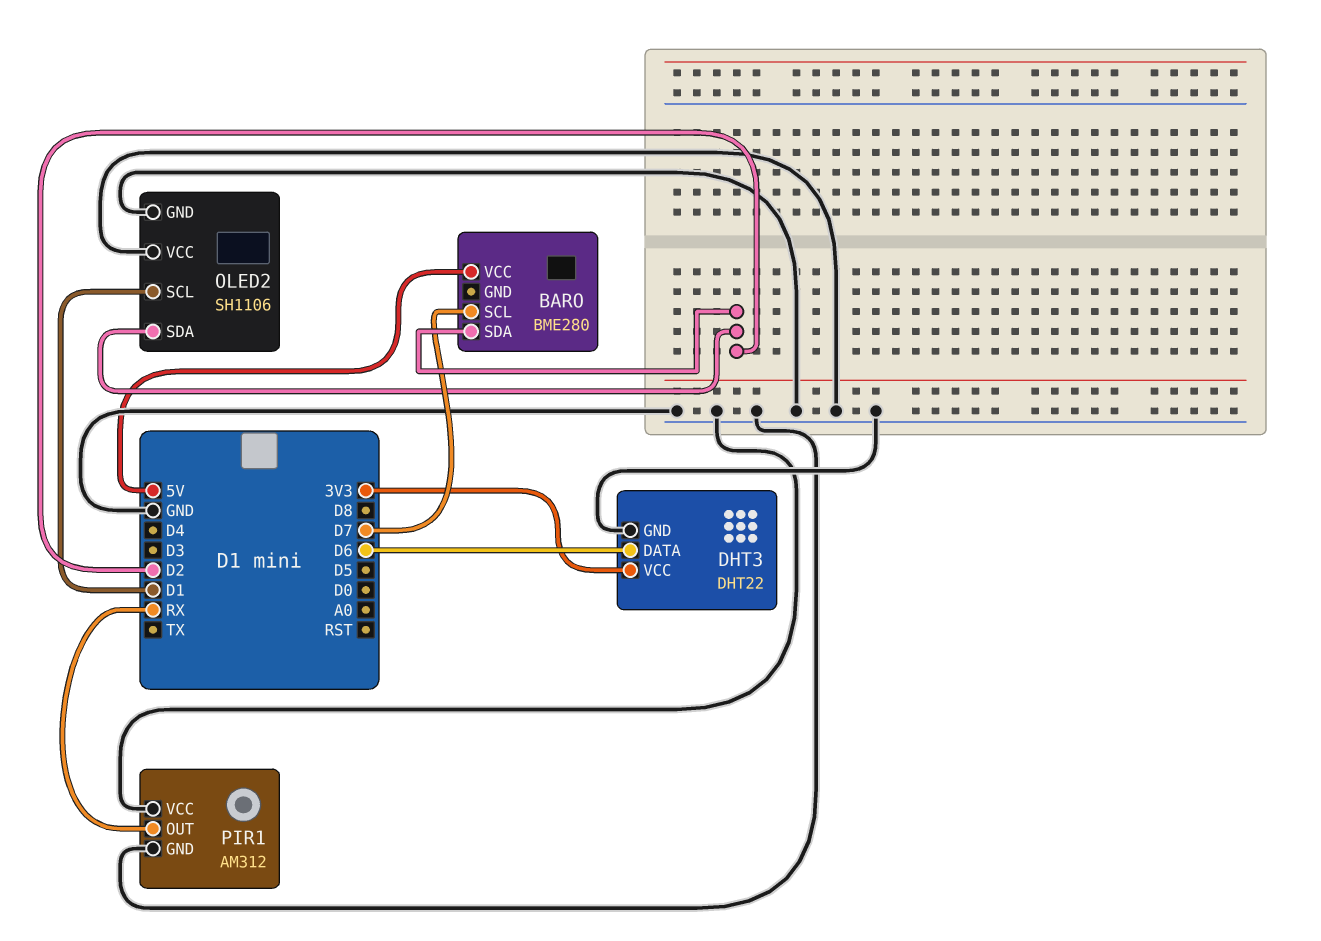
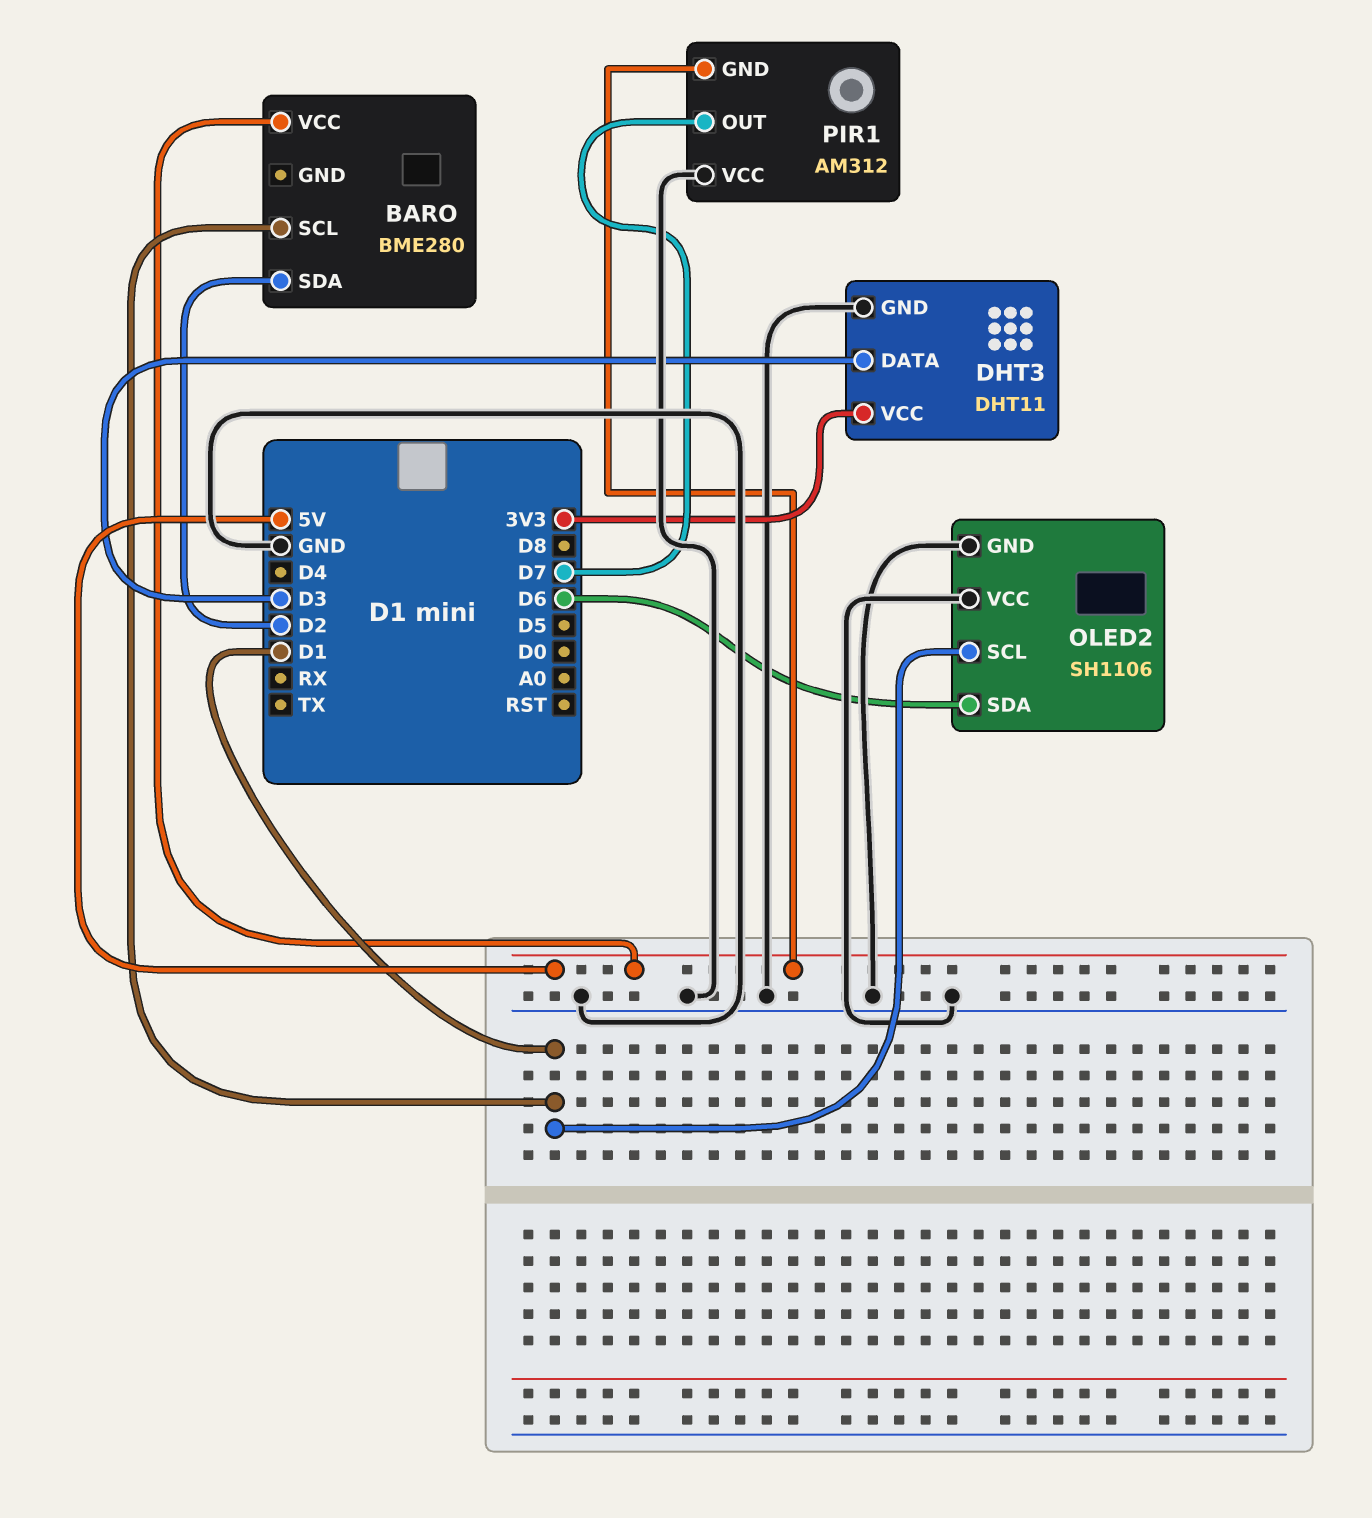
BARO pin SCL: D7 -> D1
DHT3: DHT22 -> DHT11
DHT3 pin DATA: D6 -> D3
OLED2 pin SDA: D2 -> D6
PIR1 pin GND: GND -> 5V
PIR1 pin OUT: RX -> D7

